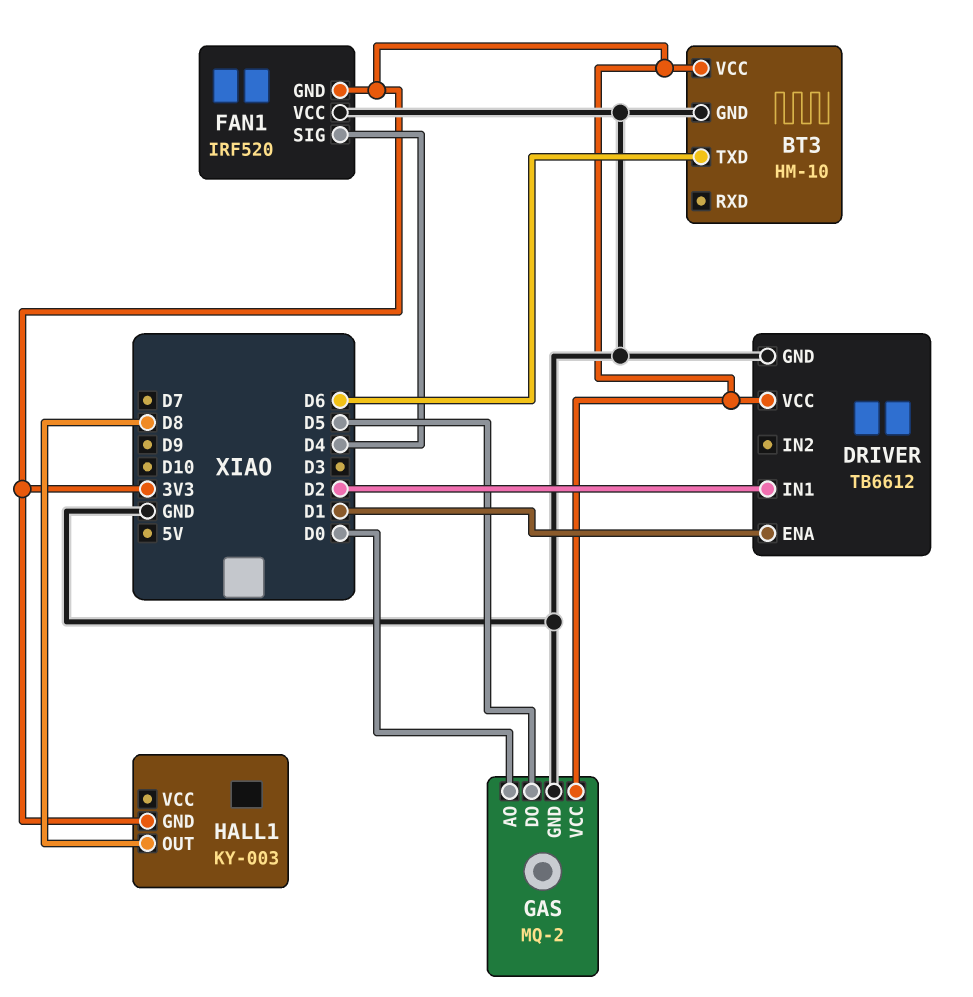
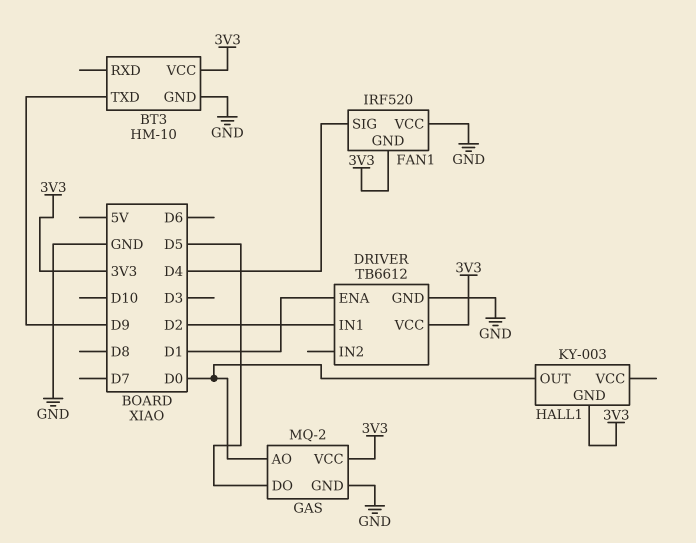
BT3 pin TXD: D6 -> D9
HALL1 pin OUT: D8 -> D0

